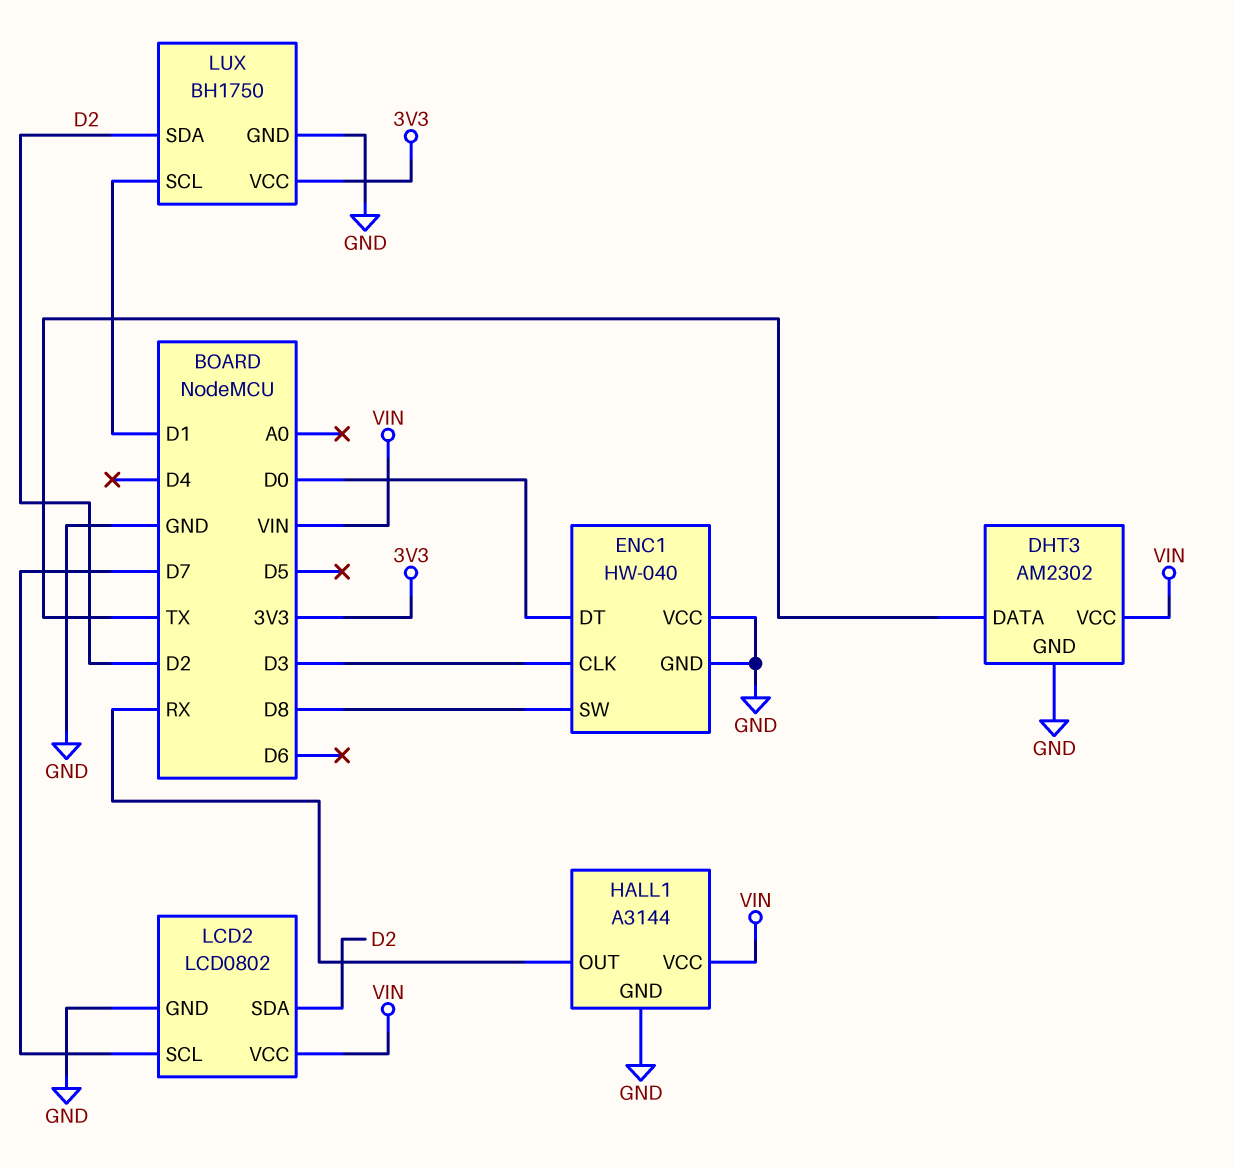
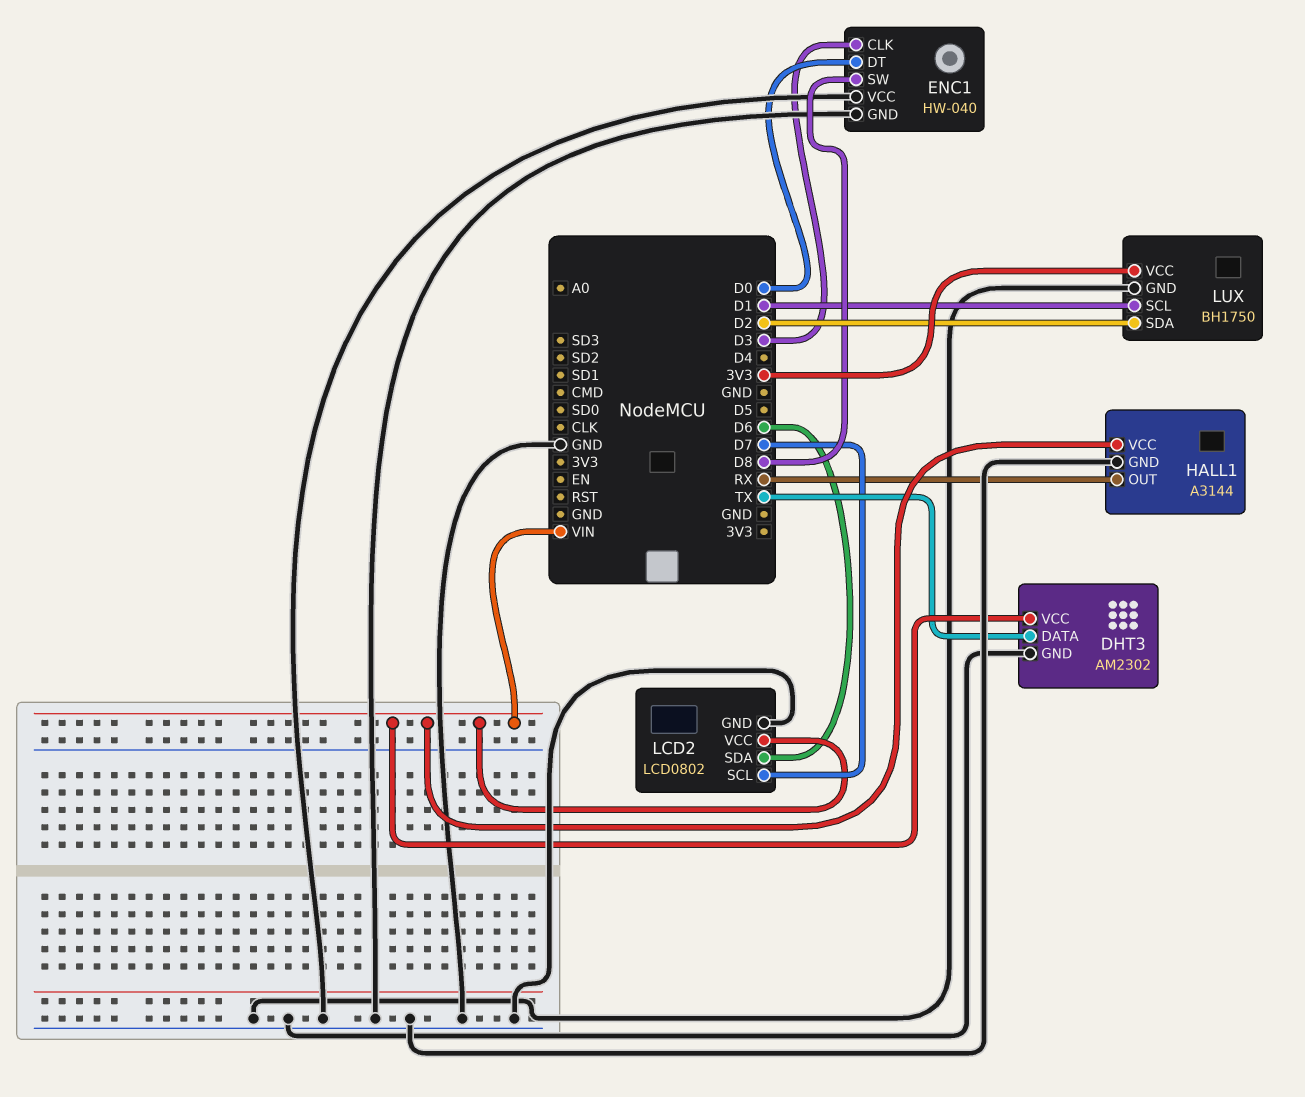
LCD2 pin SDA: D2 -> D6

